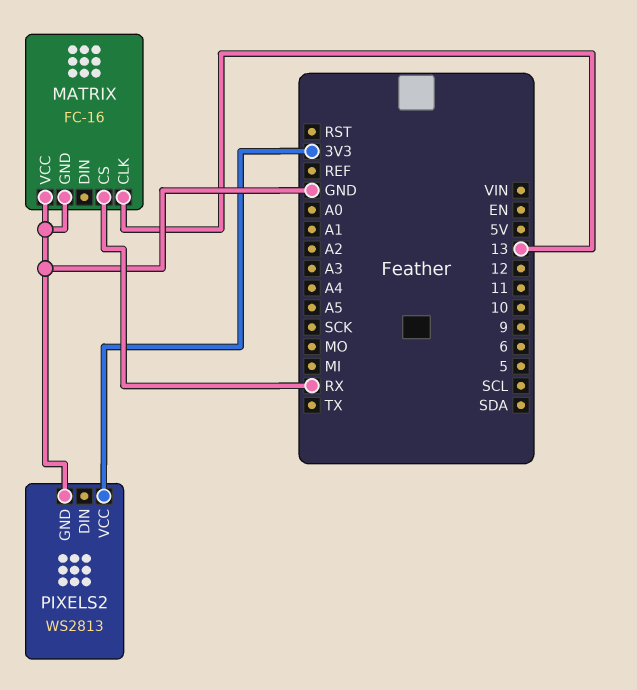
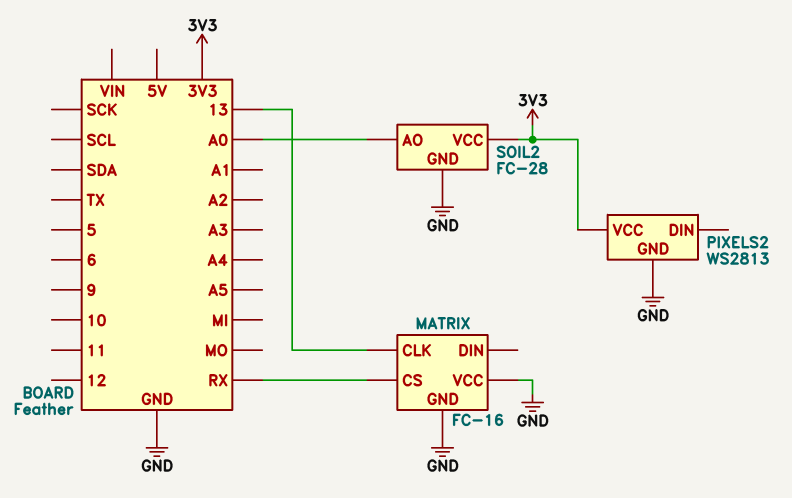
SOIL2: none -> FC-28
SOIL2 pin AO: none -> A0
SOIL2 pin GND: none -> GND
SOIL2 pin VCC: none -> 3V3

